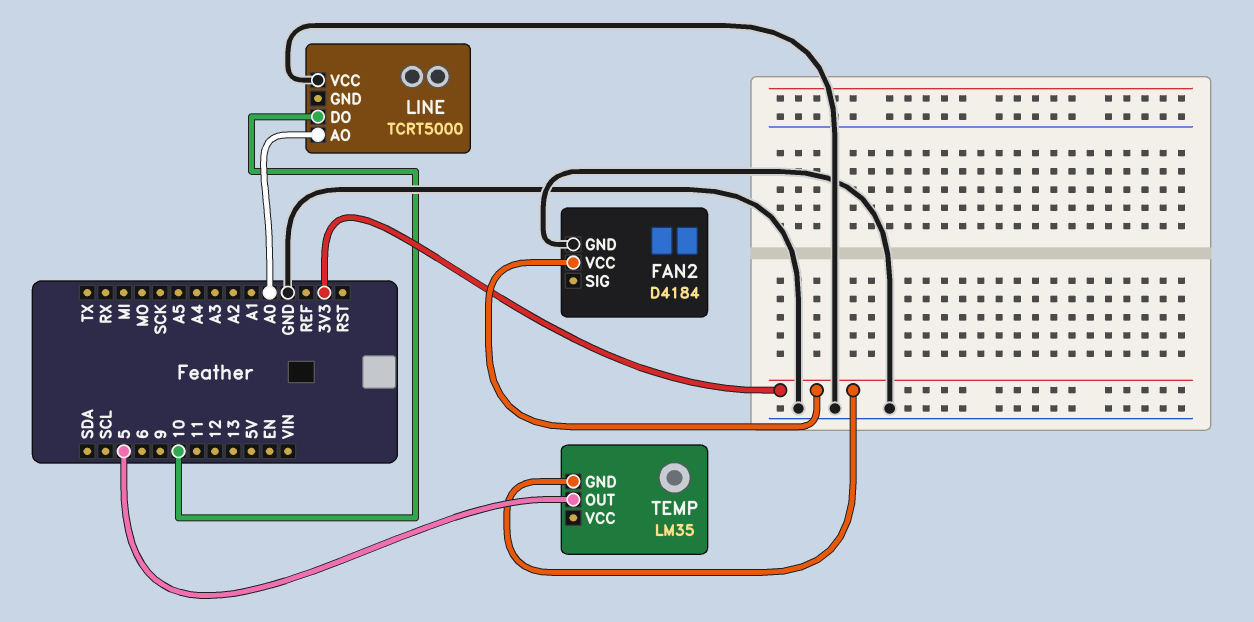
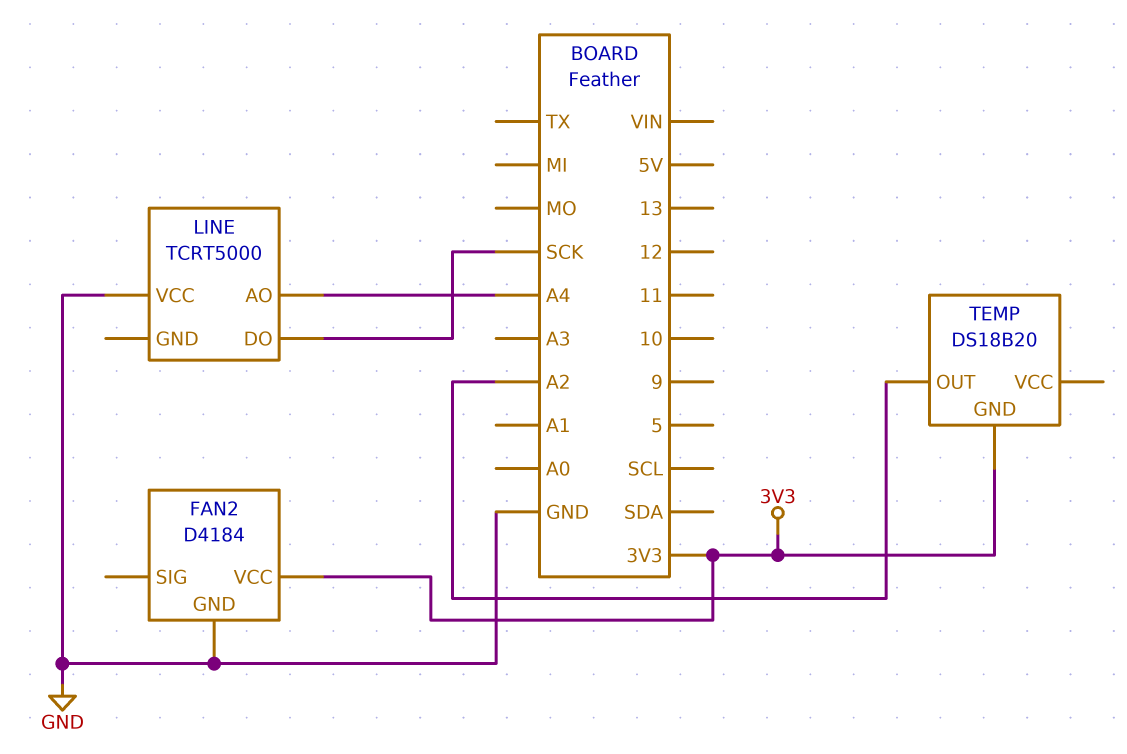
LINE pin AO: A0 -> A4
LINE pin DO: 10 -> SCK
TEMP: LM35 -> DS18B20
TEMP pin OUT: 5 -> A2

